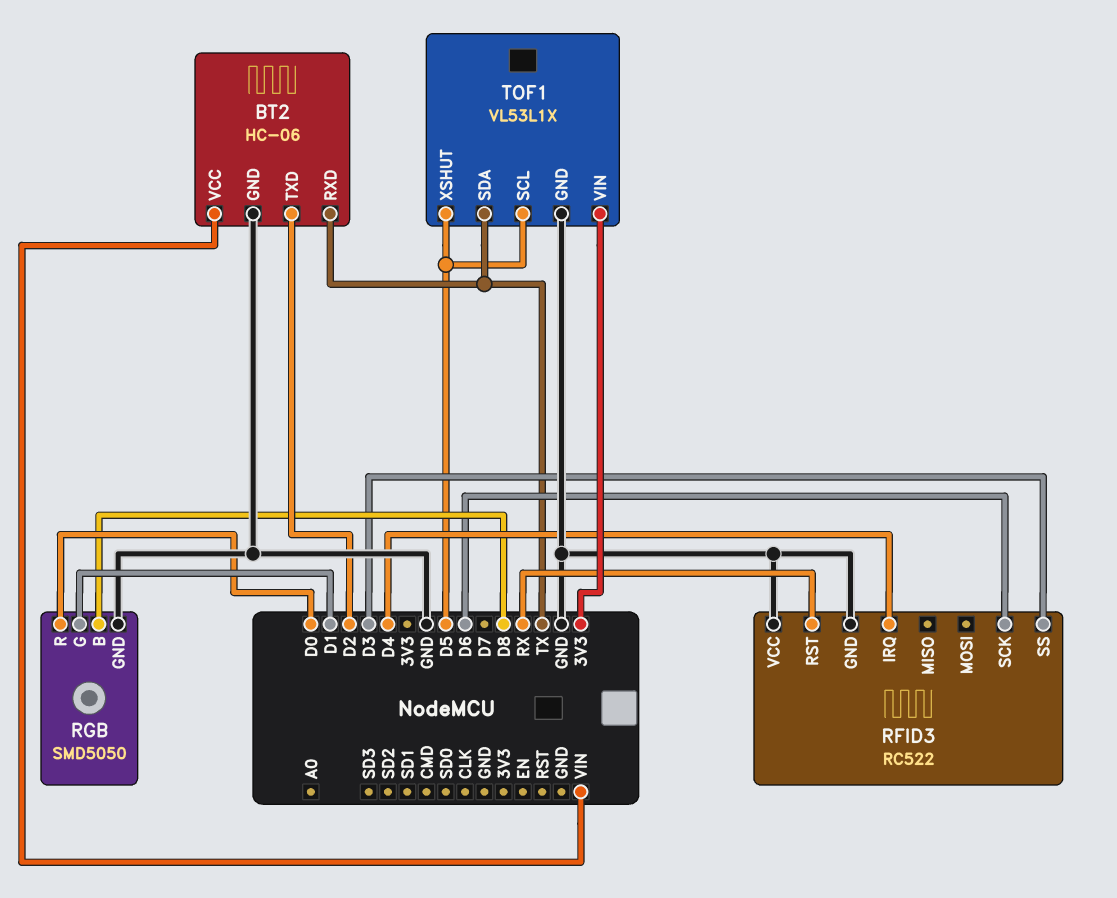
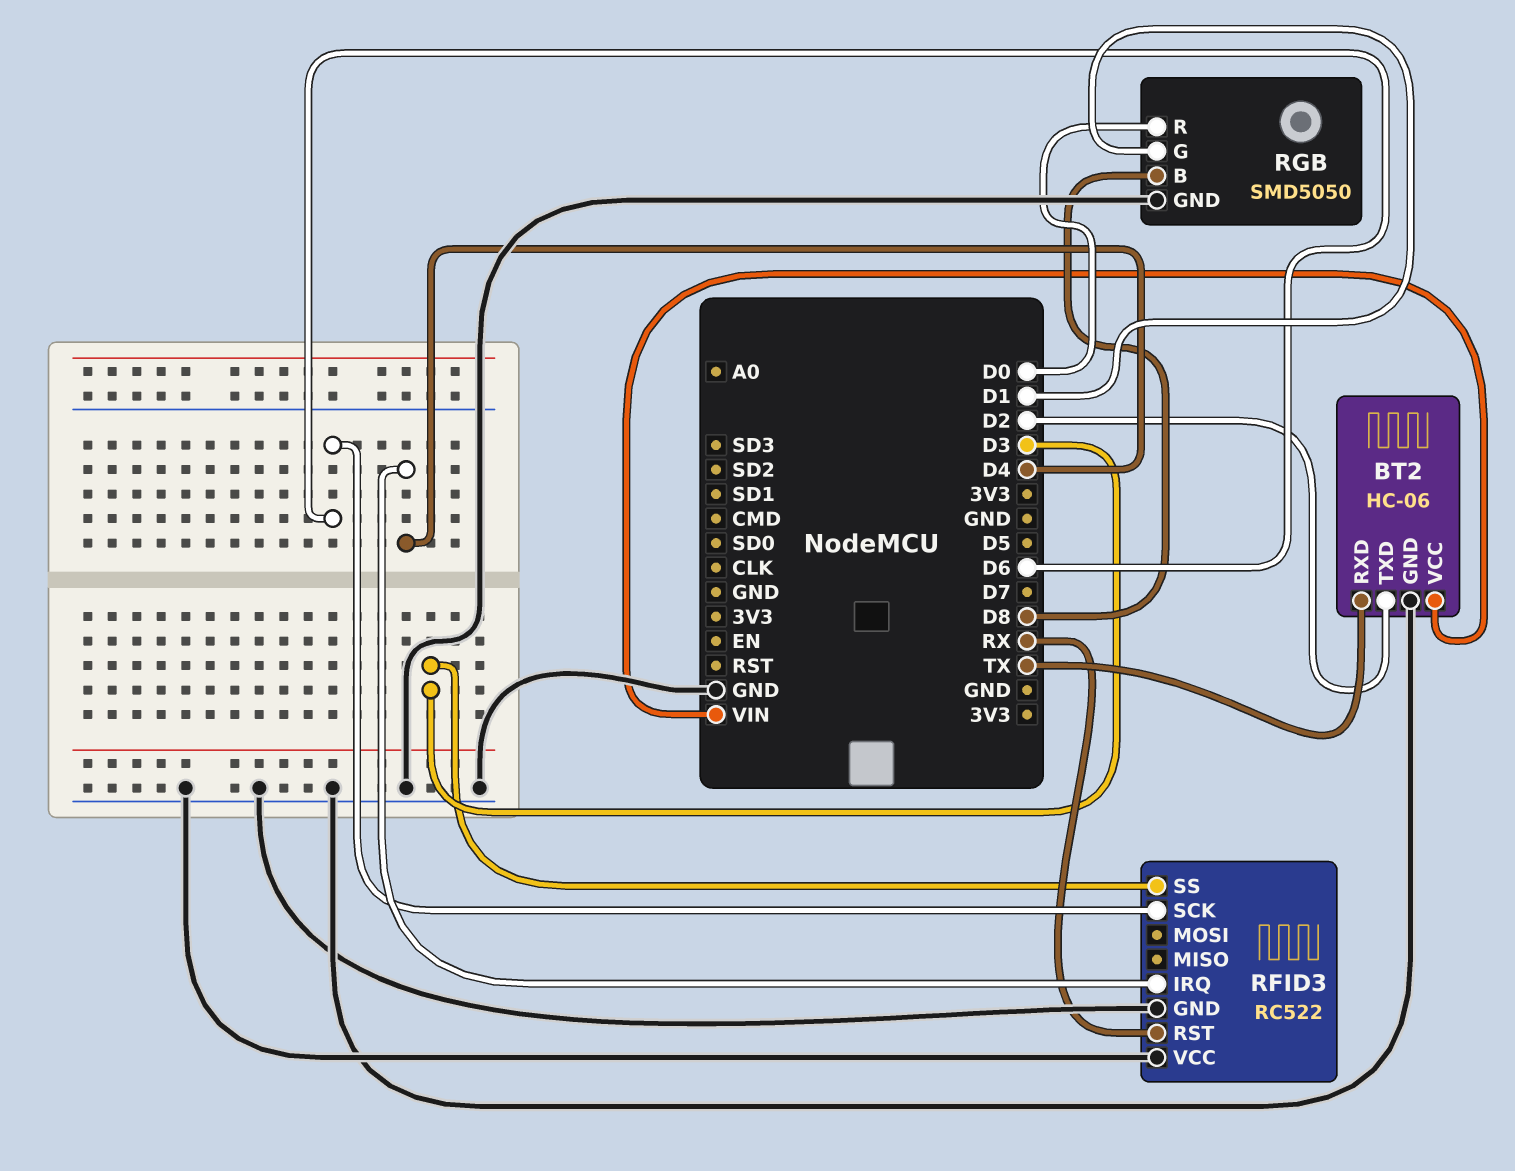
TOF1: VL53L1X -> none
TOF1 pin GND: GND -> none
TOF1 pin SCL: D5 -> none
TOF1 pin SDA: TX -> none
TOF1 pin VIN: 3V3 -> none
TOF1 pin XSHUT: D5 -> none

